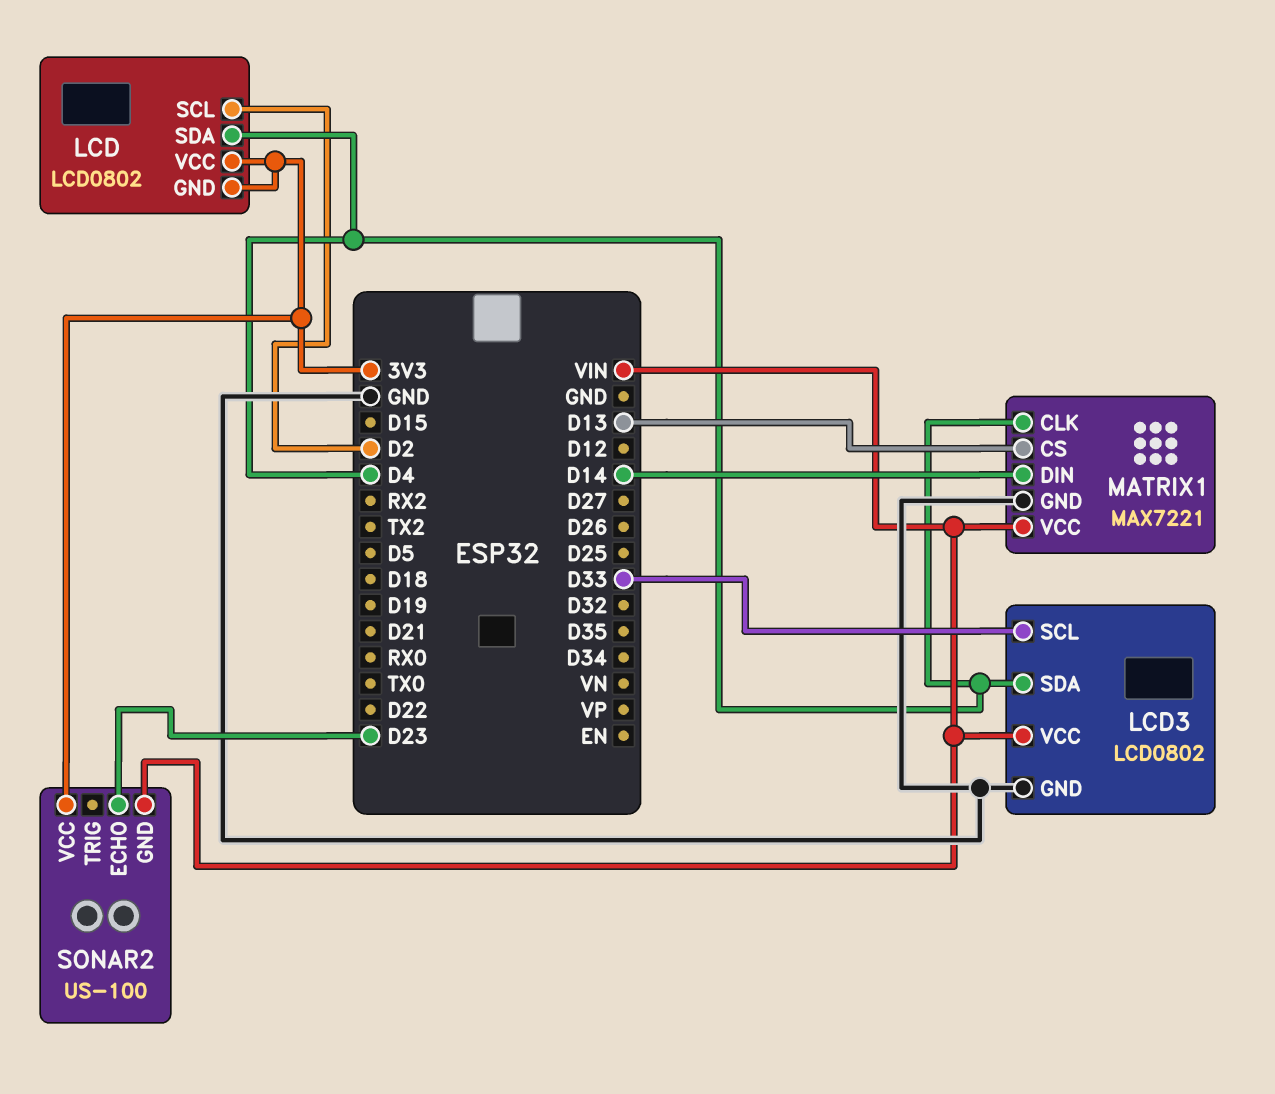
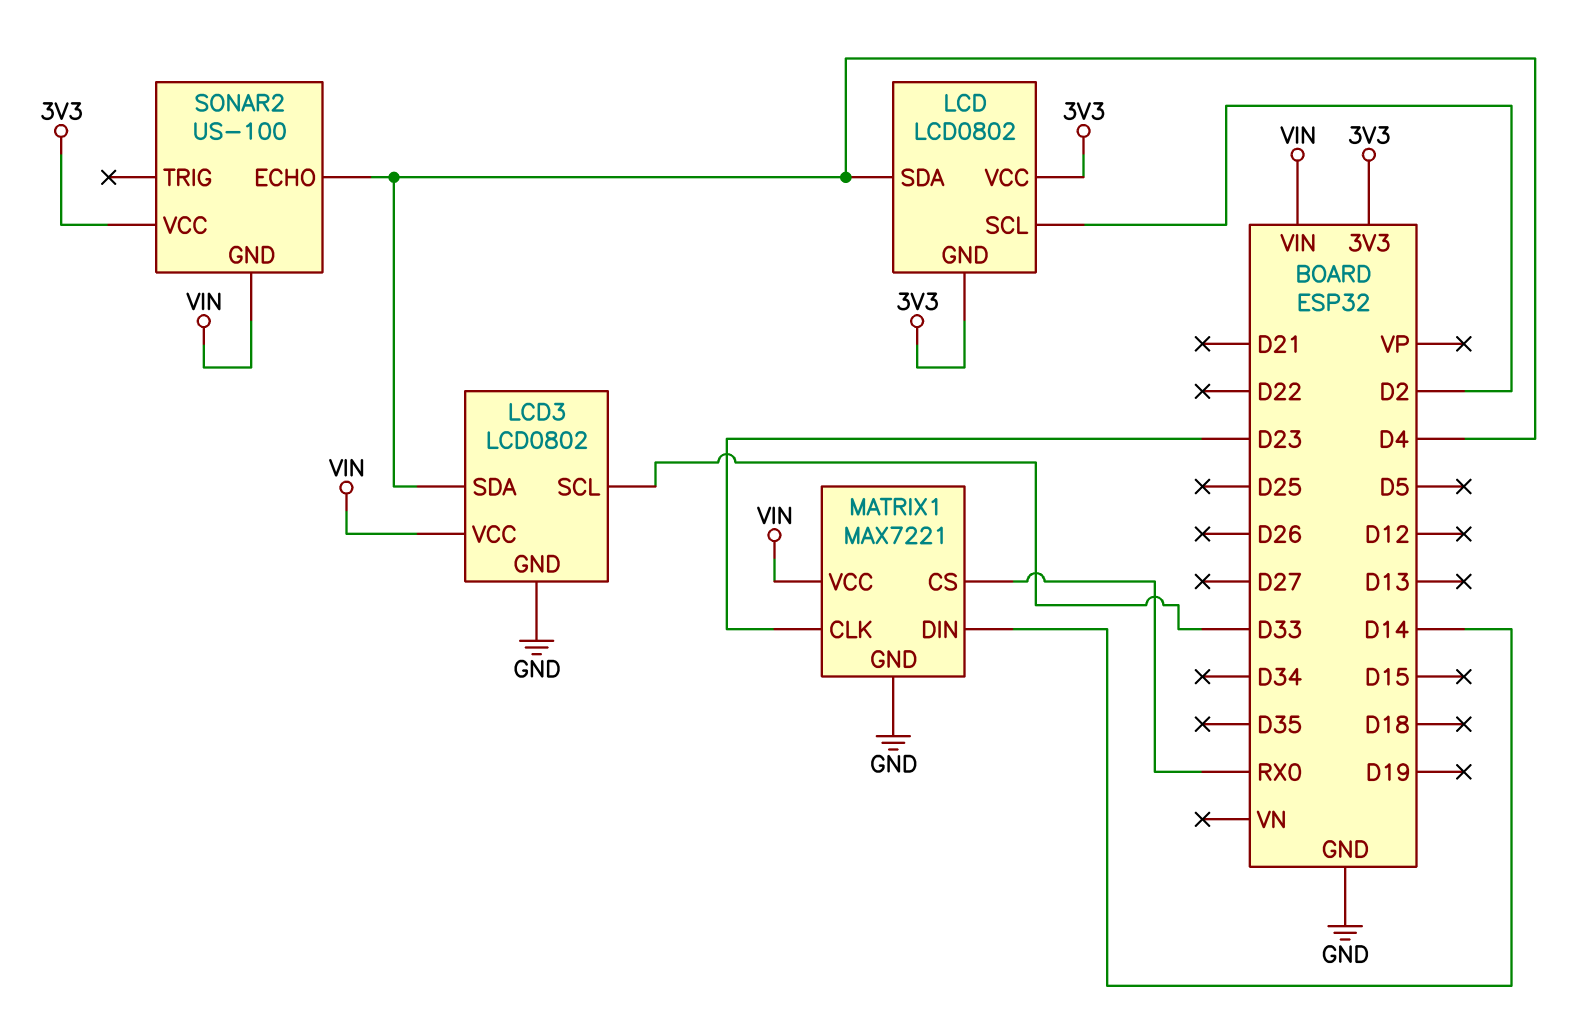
MATRIX1 pin CLK: D4 -> D23
MATRIX1 pin CS: D13 -> RX0
SONAR2 pin ECHO: D23 -> D4

